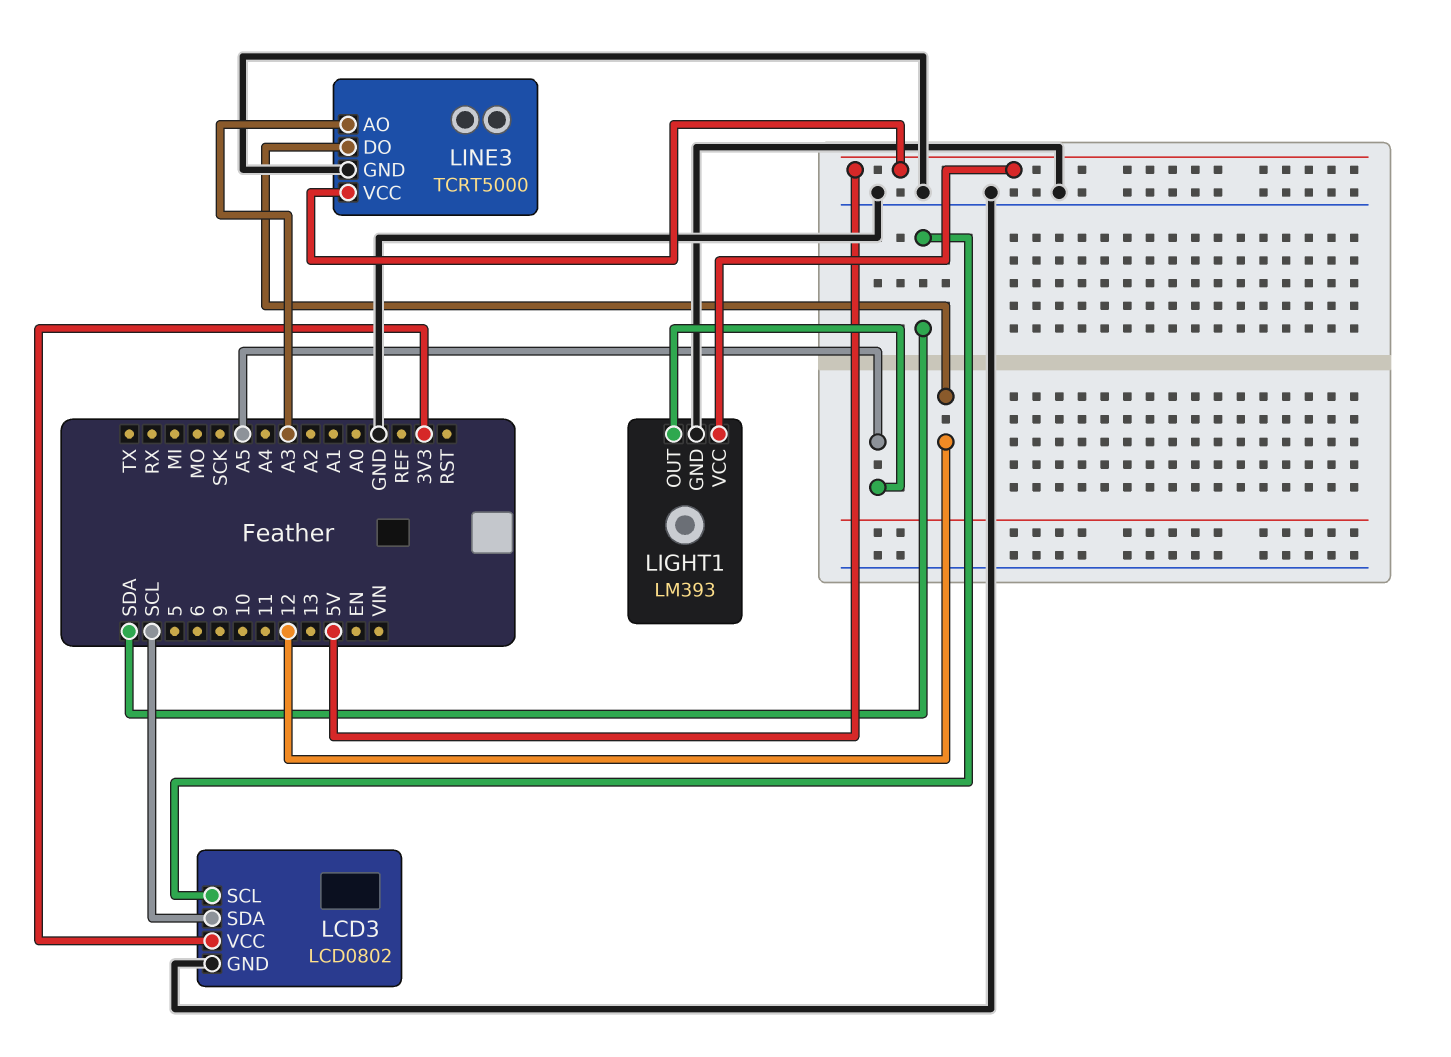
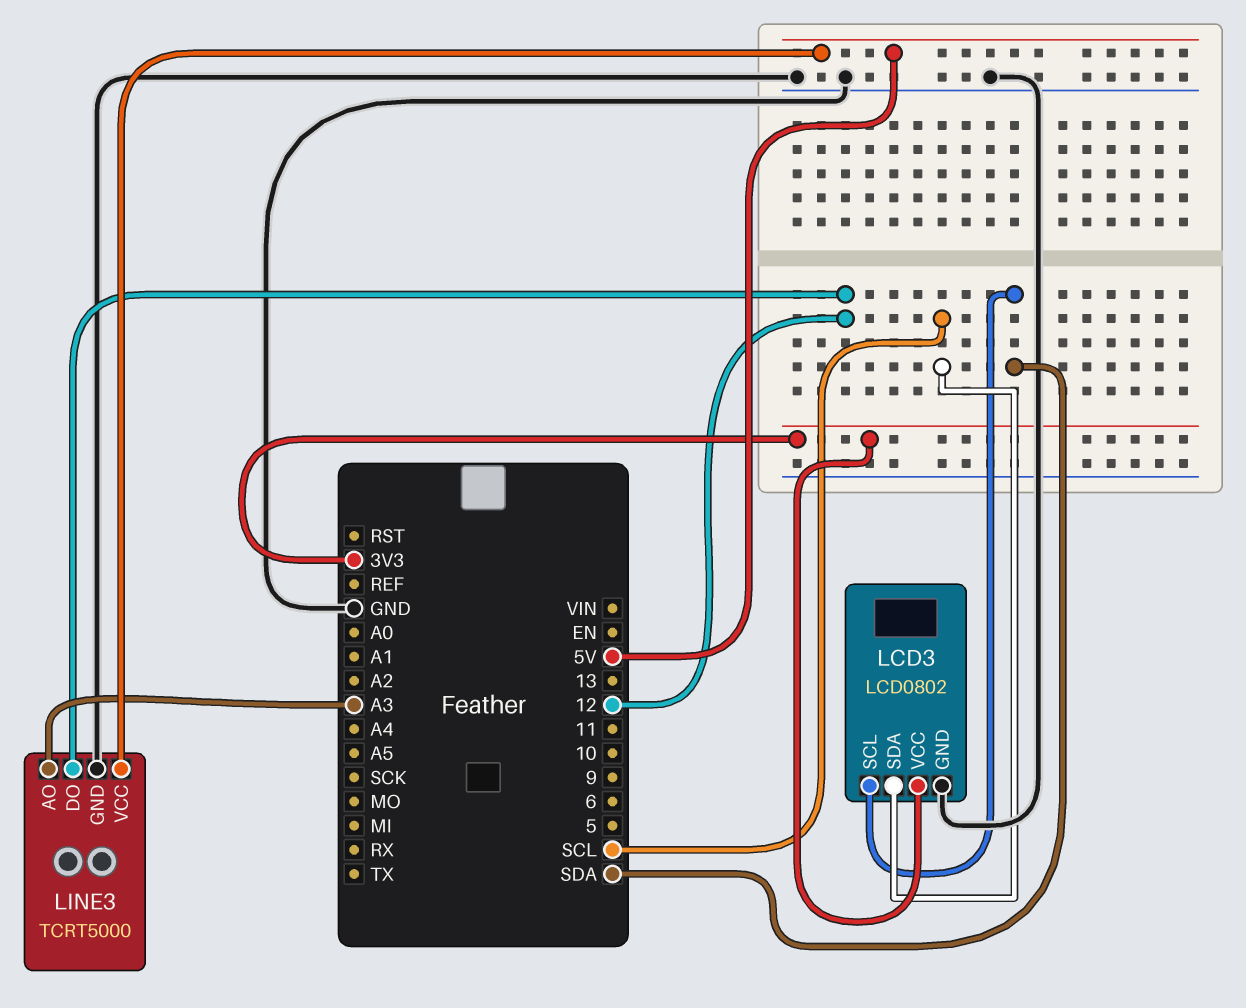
LIGHT1: LM393 -> none
LIGHT1 pin GND: GND -> none
LIGHT1 pin OUT: A5 -> none
LIGHT1 pin VCC: 5V -> none

